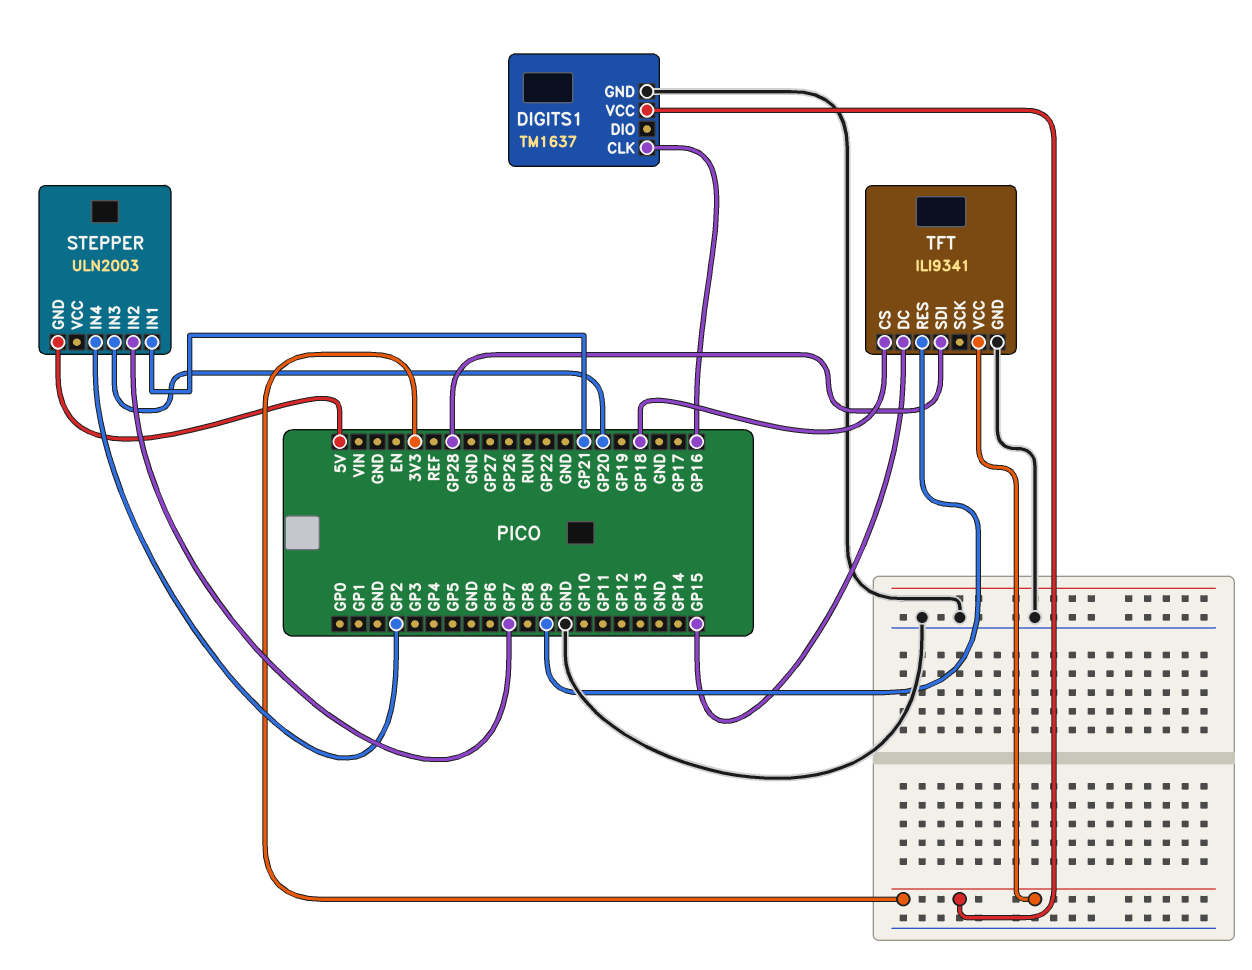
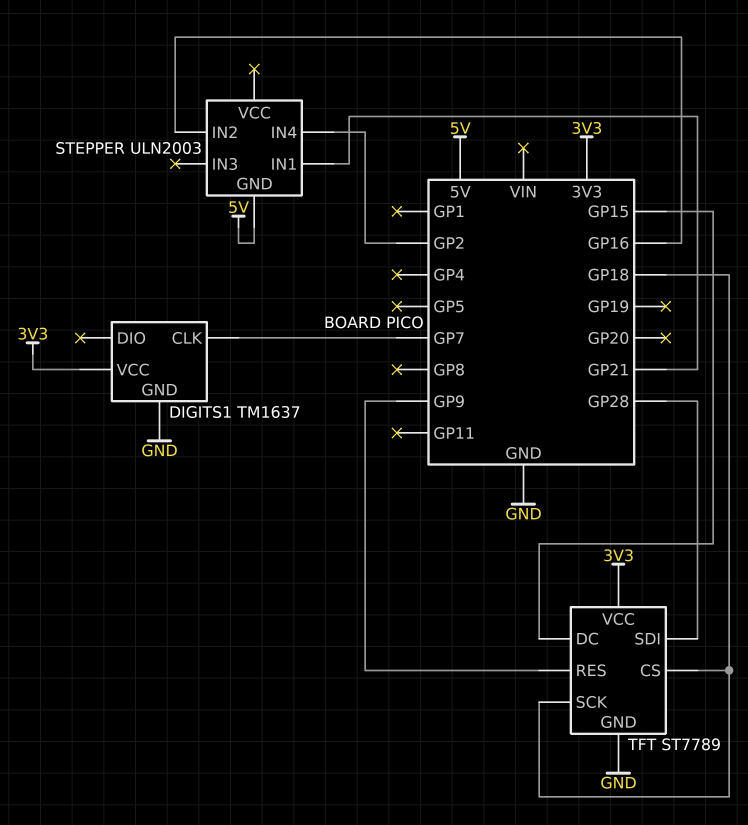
DIGITS1 pin CLK: GP16 -> GP7
STEPPER pin IN2: GP7 -> GP16
STEPPER pin IN3: GP20 -> none
TFT: ILI9341 -> ST7789
TFT pin SCK: none -> GP18

